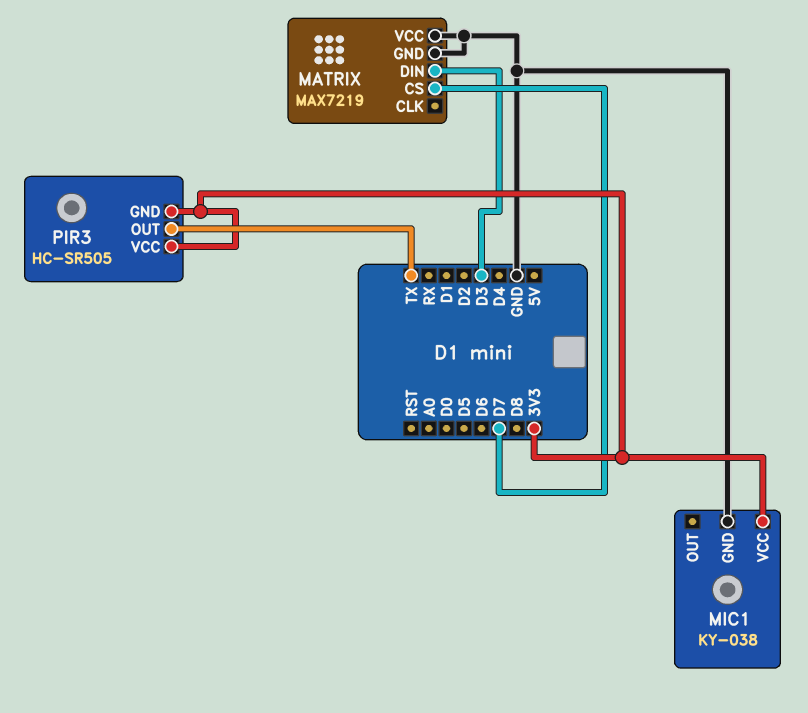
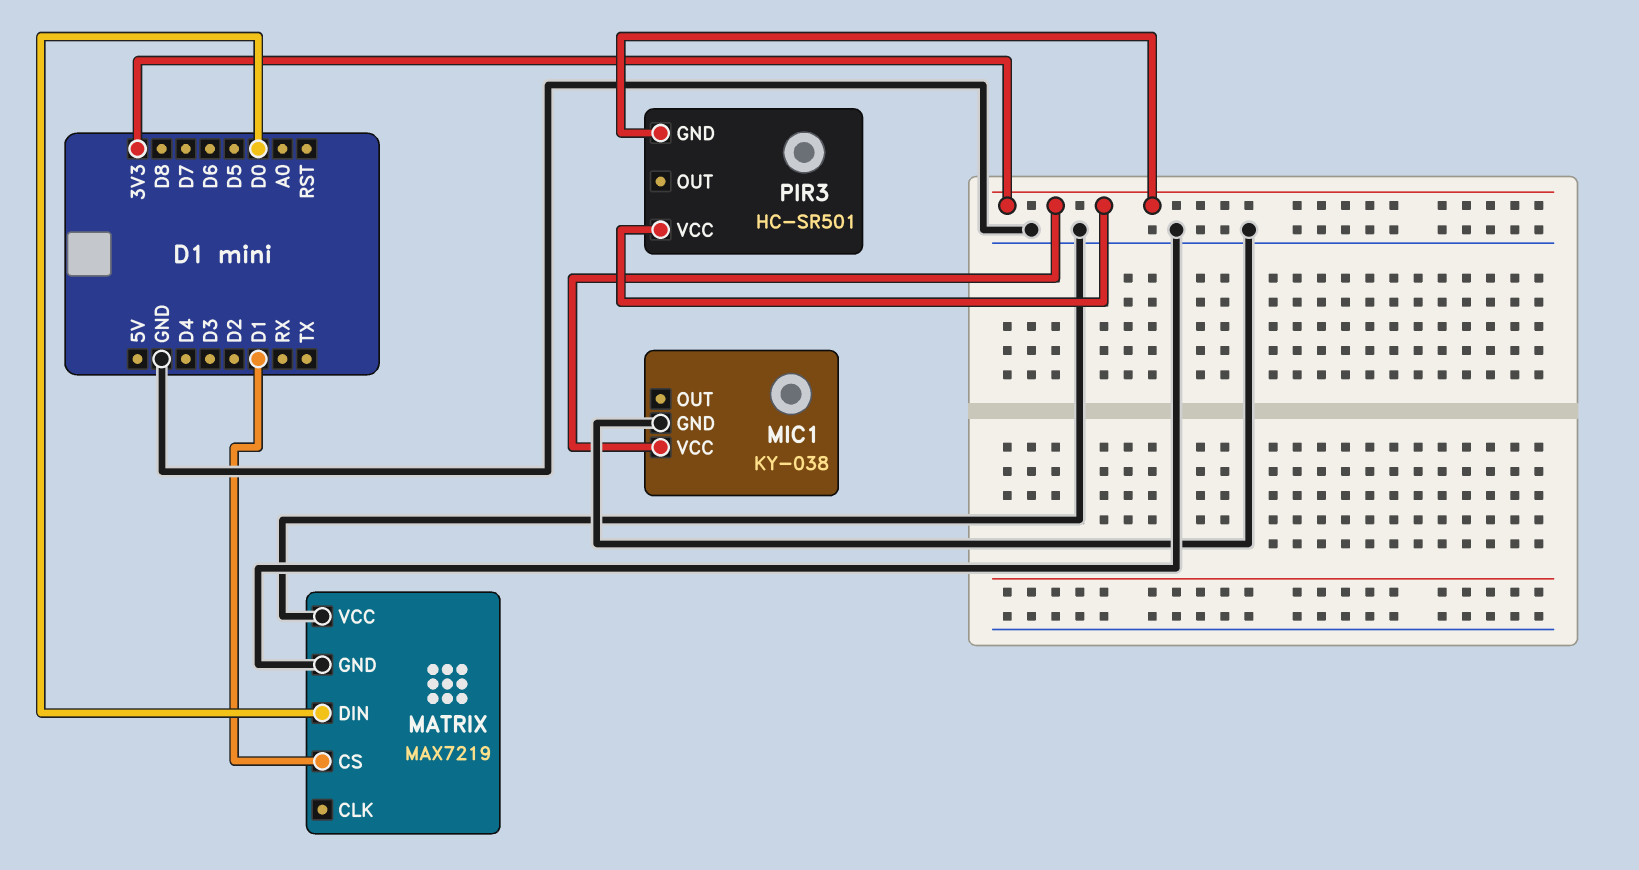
MATRIX pin CS: D7 -> D1
MATRIX pin DIN: D3 -> D0
PIR3: HC-SR505 -> HC-SR501
PIR3 pin OUT: TX -> none

